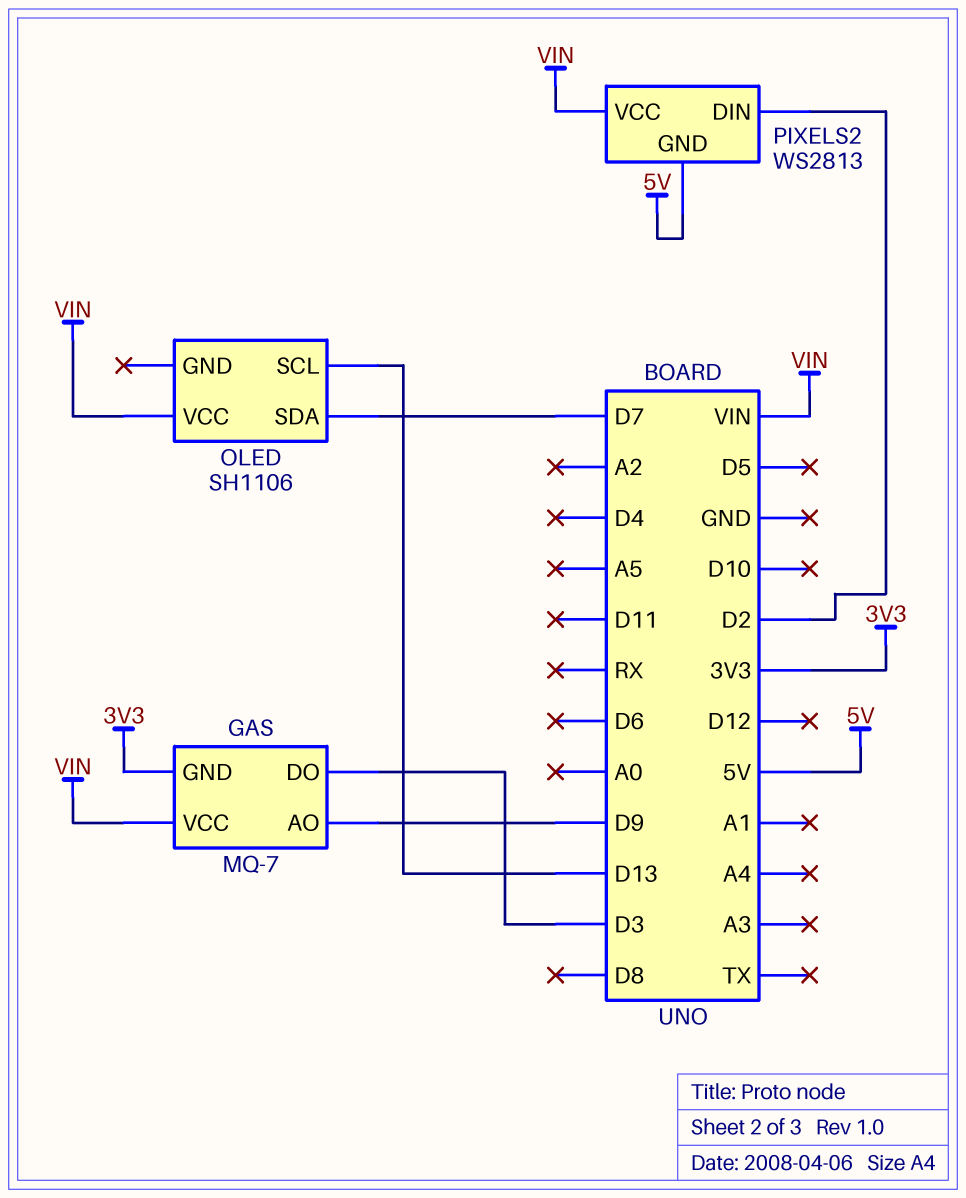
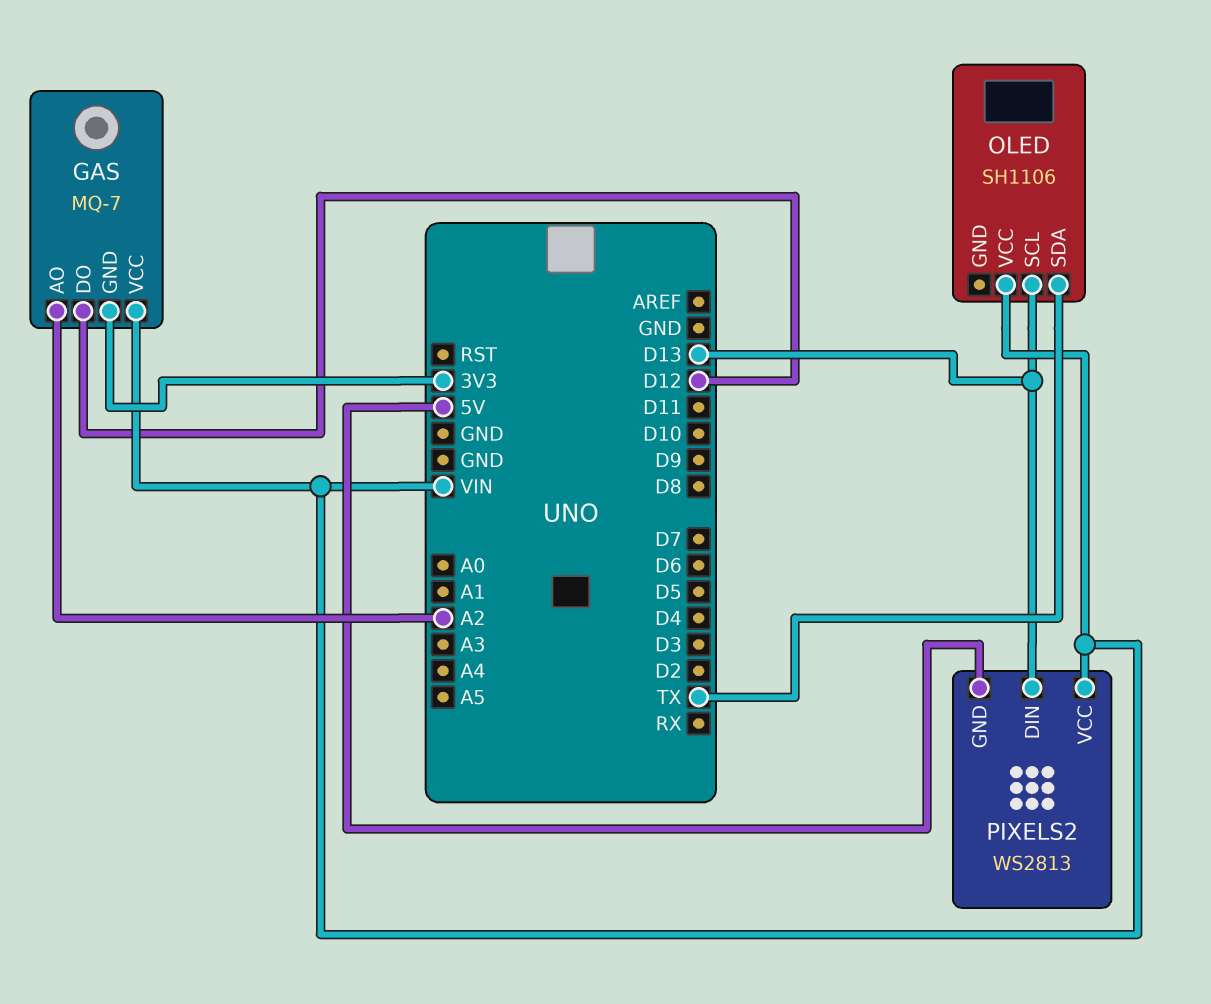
GAS pin AO: D9 -> A2
GAS pin DO: D3 -> D12
OLED pin SDA: D7 -> TX
PIXELS2 pin DIN: D2 -> D13

